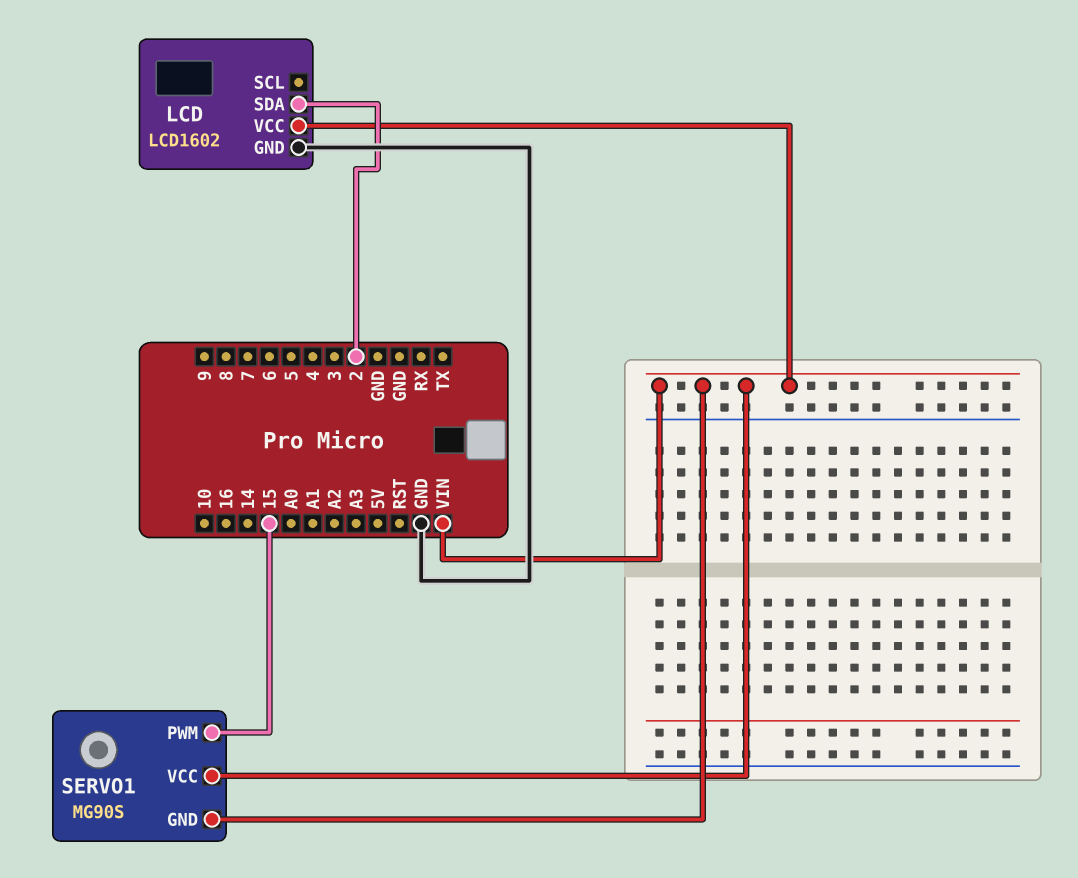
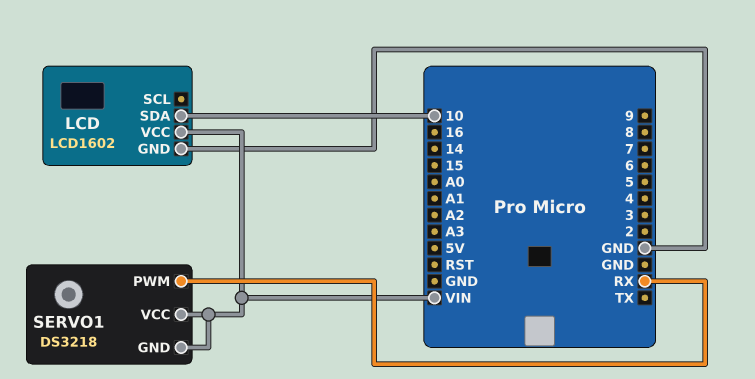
LCD pin SDA: 2 -> 10
SERVO1: MG90S -> DS3218
SERVO1 pin PWM: 15 -> RX

